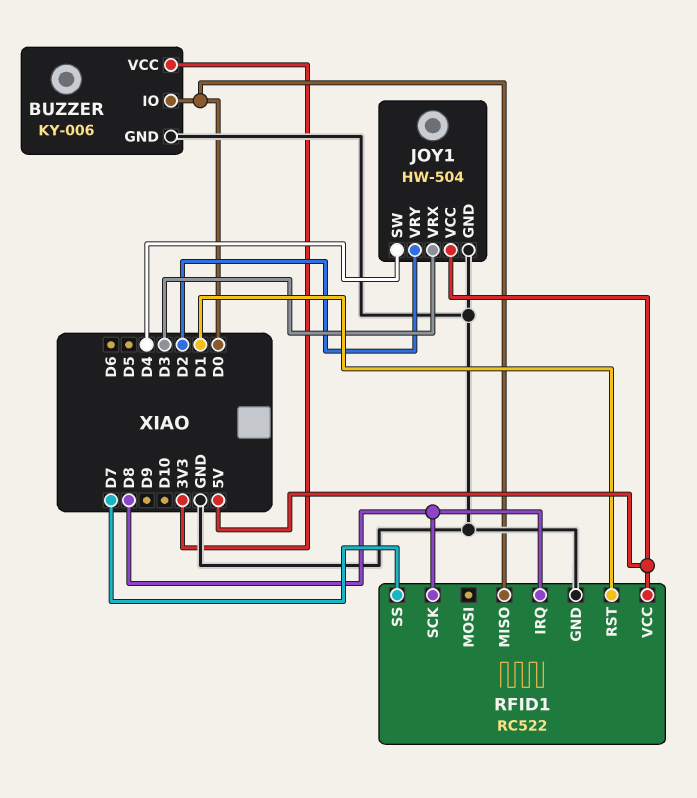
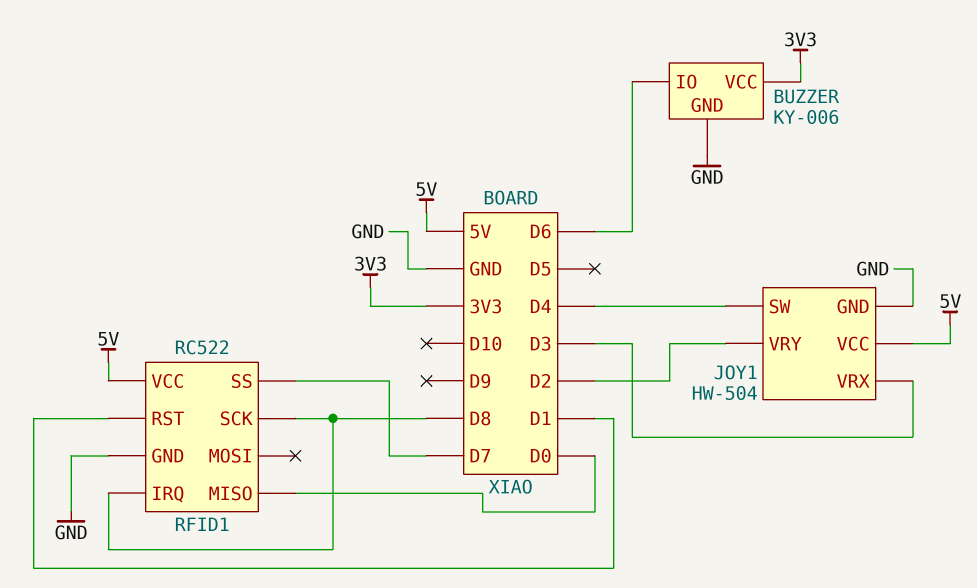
BUZZER pin IO: D0 -> D6

